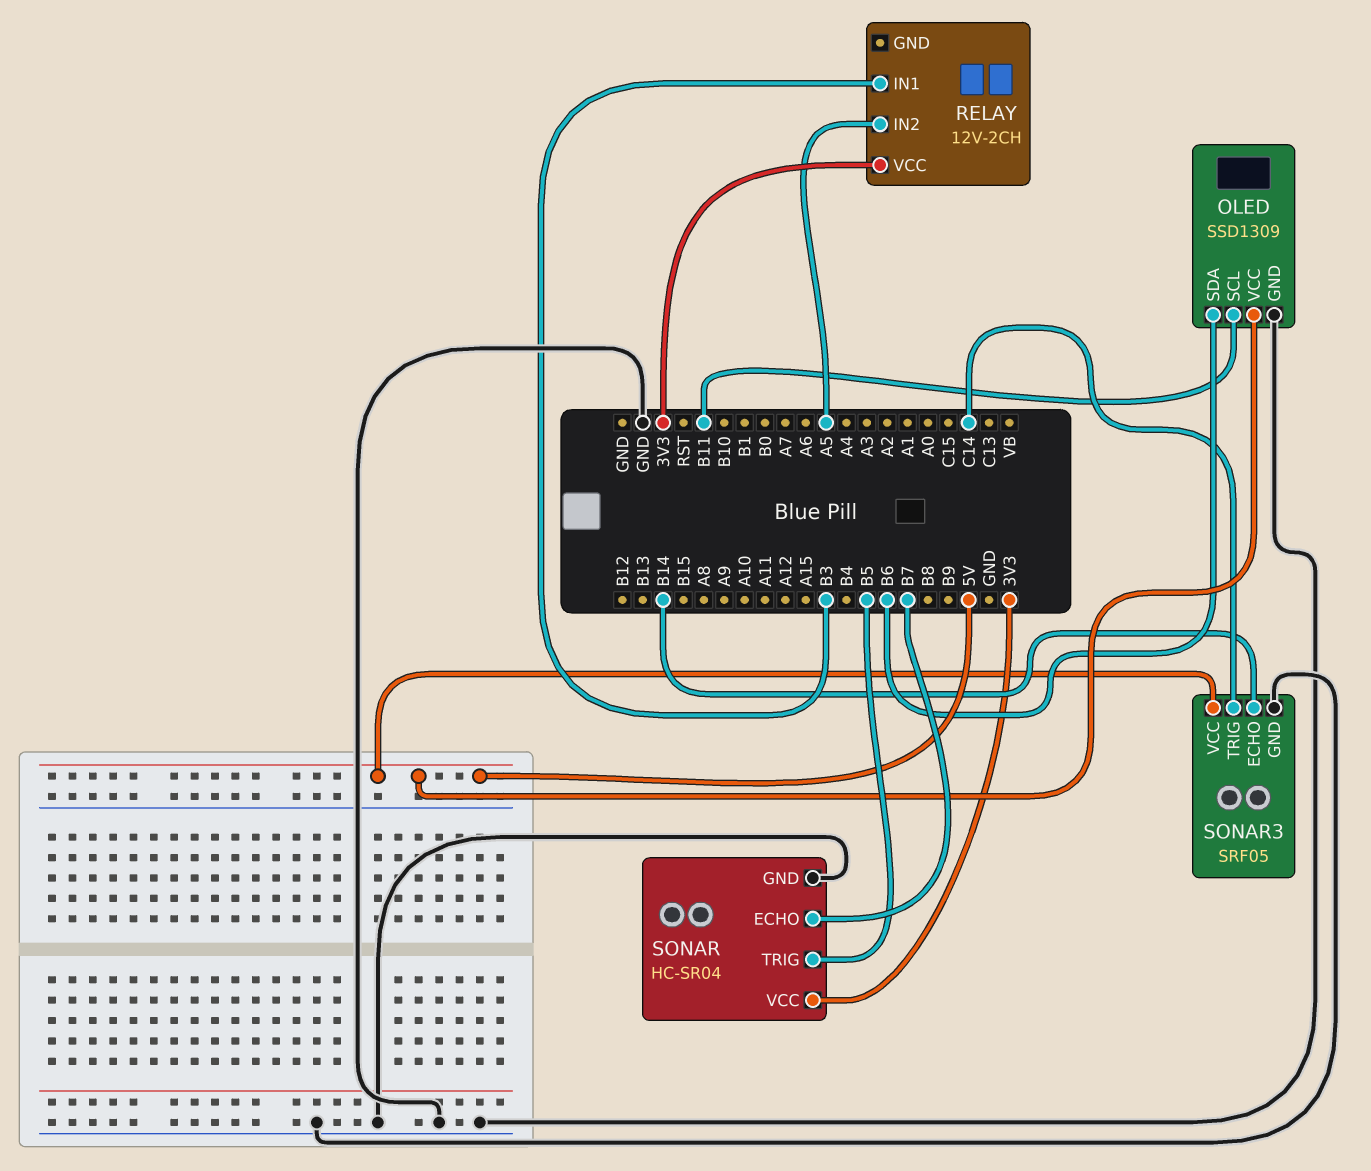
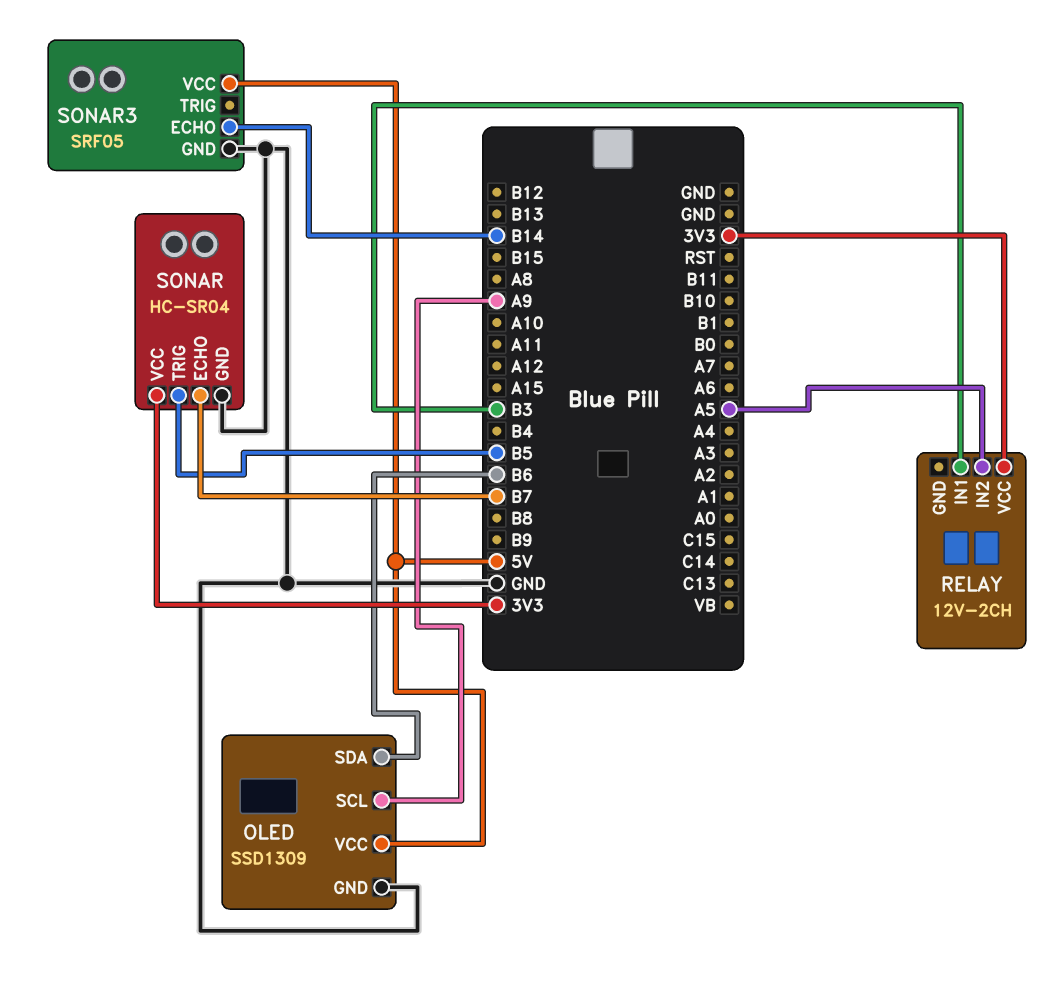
OLED pin SCL: B11 -> A9
SONAR3 pin TRIG: C14 -> none

